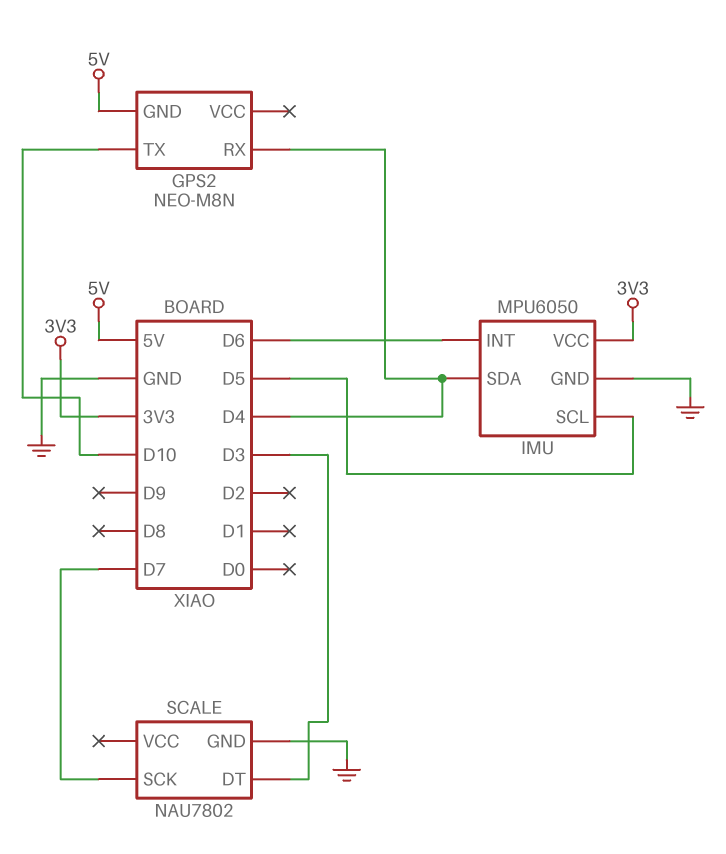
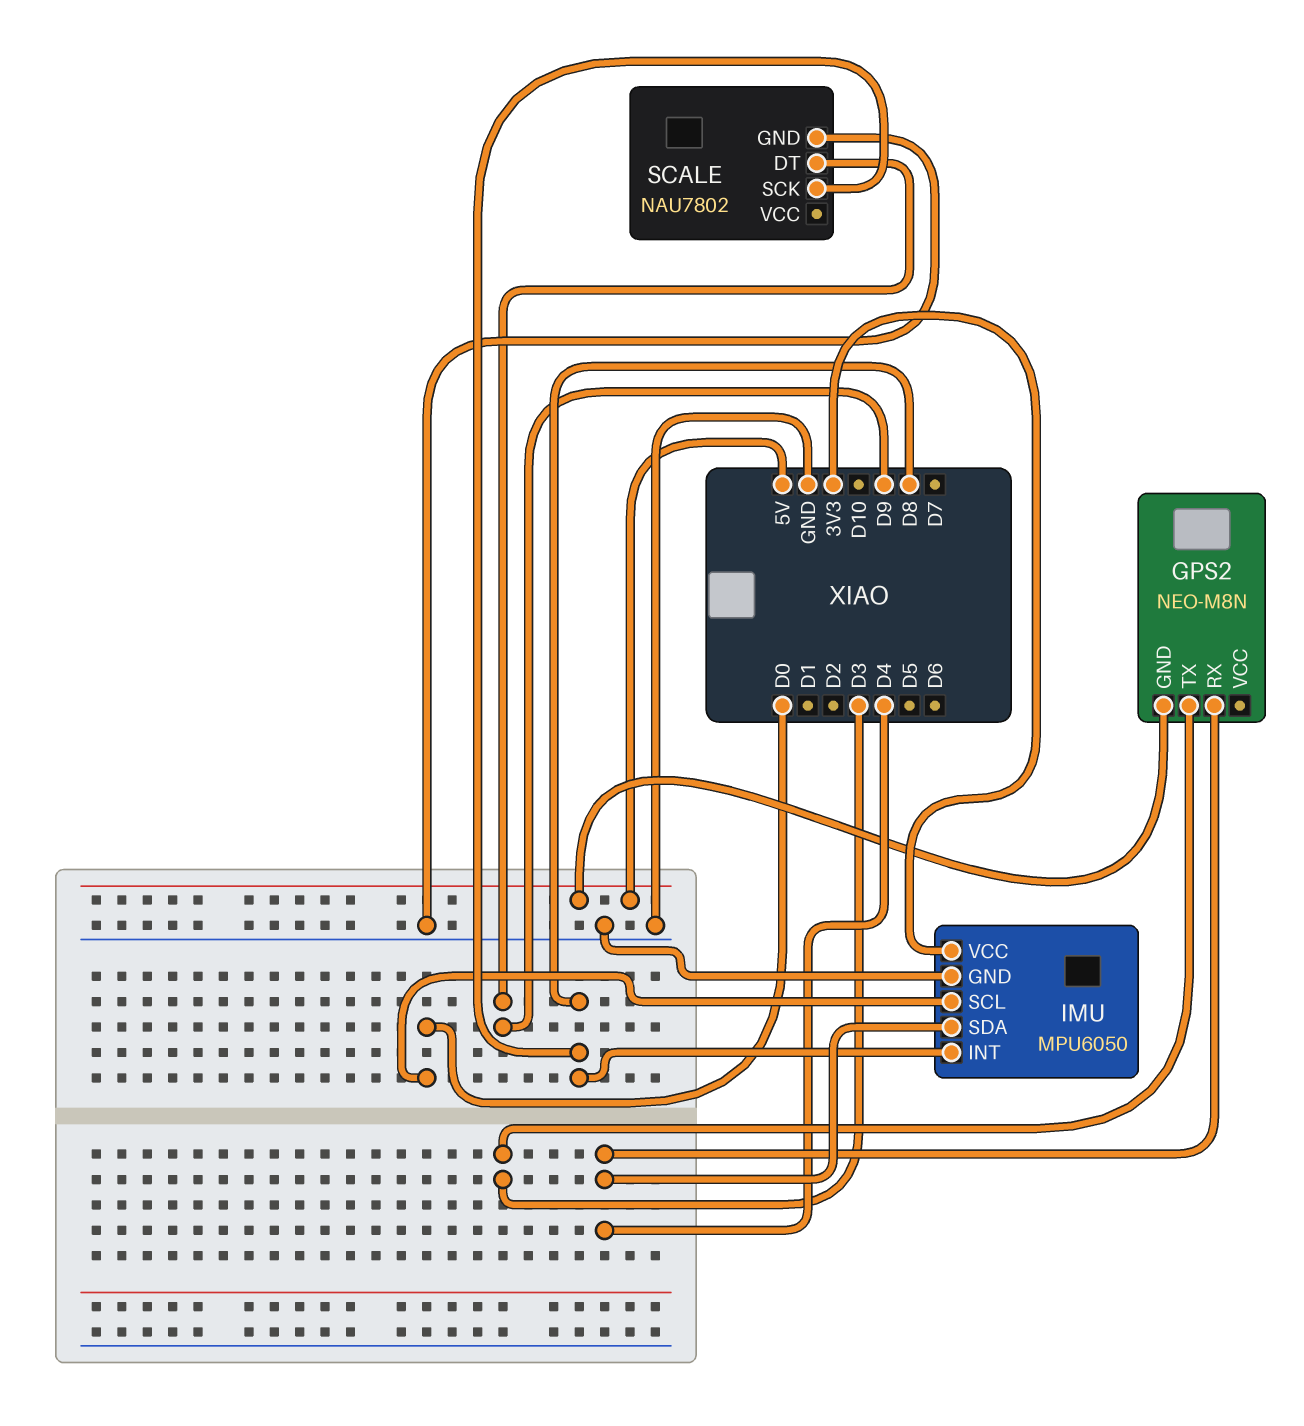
GPS2 pin TX: D10 -> D3
IMU pin INT: D6 -> D8
IMU pin SCL: D5 -> D0
SCALE pin DT: D3 -> D9
SCALE pin SCK: D7 -> D8

